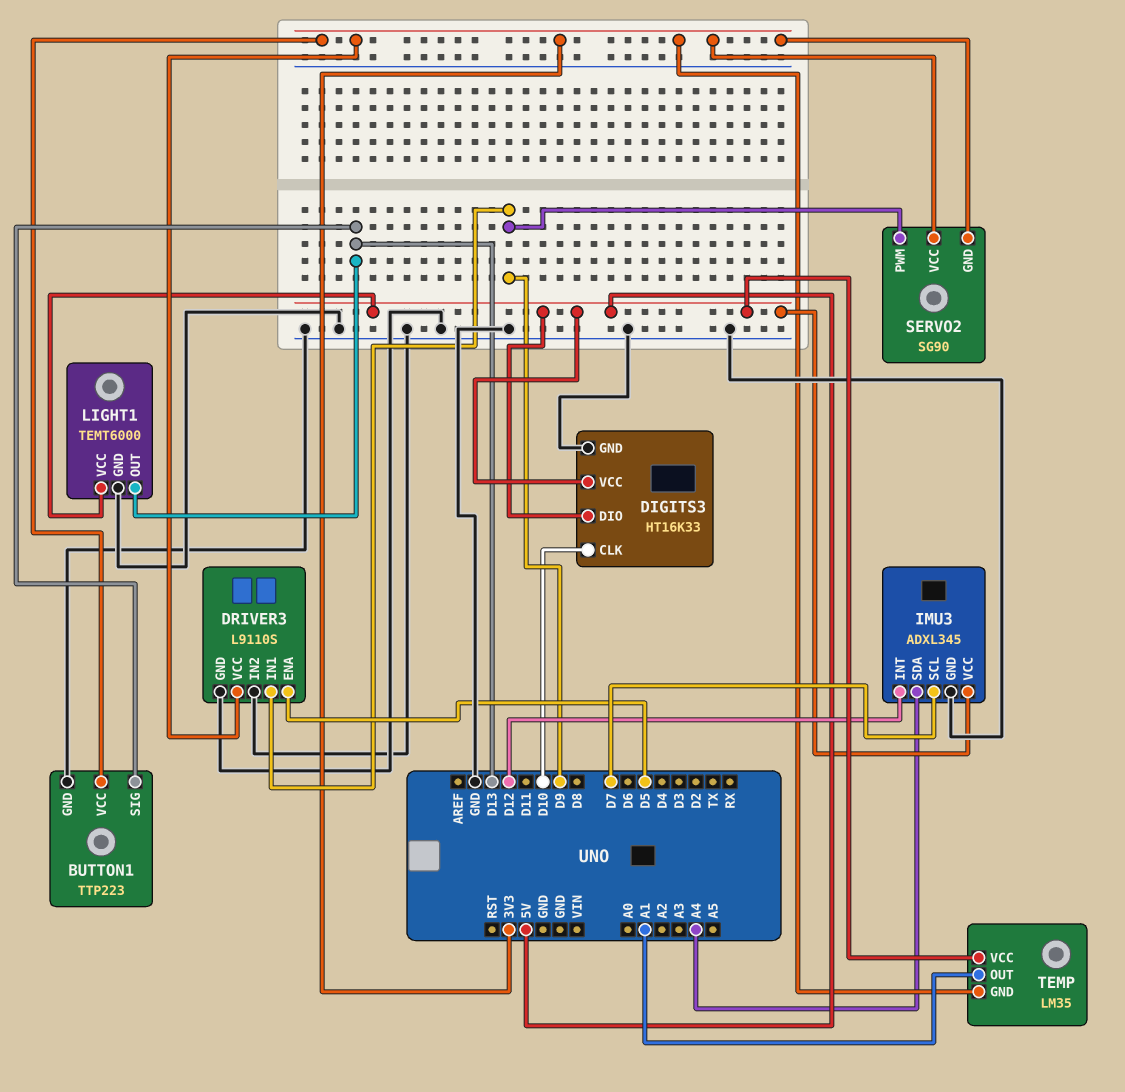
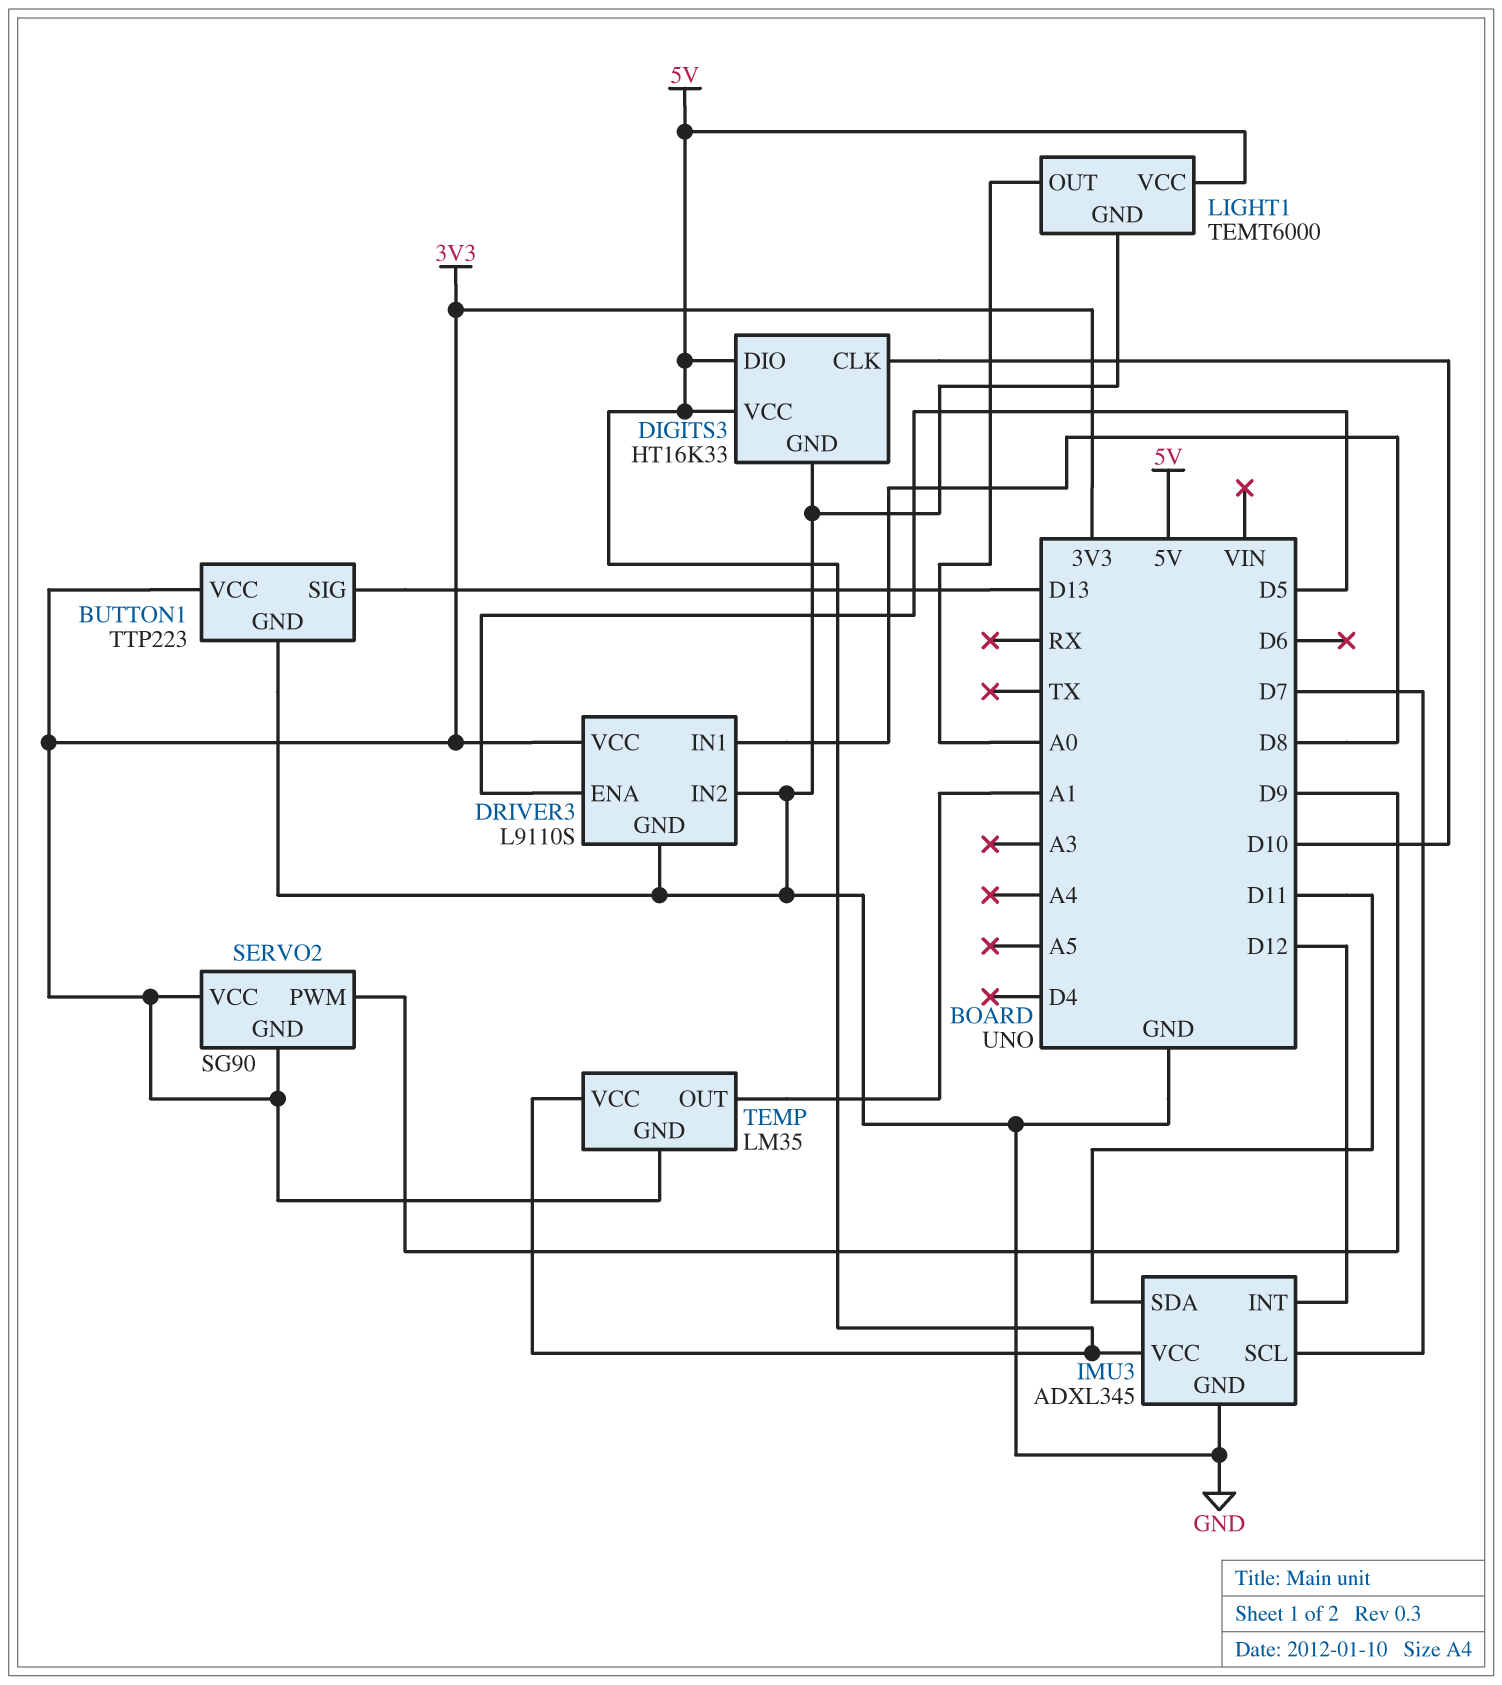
DRIVER3 pin IN1: D9 -> D8
IMU3 pin SDA: A4 -> D11
LIGHT1 pin OUT: D13 -> A0

